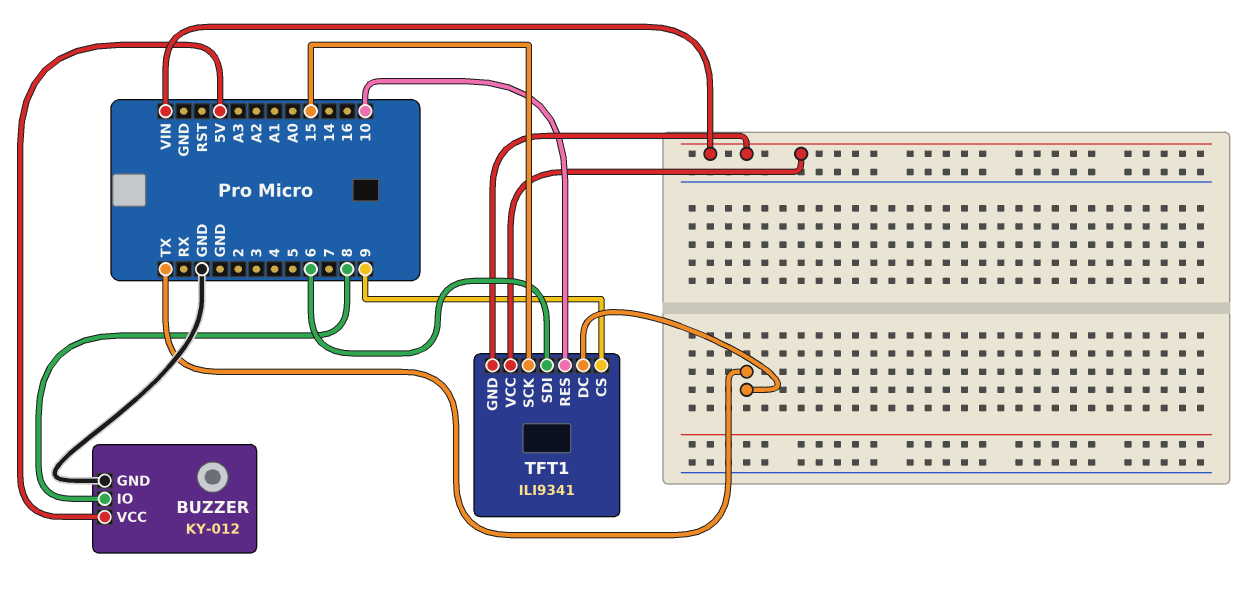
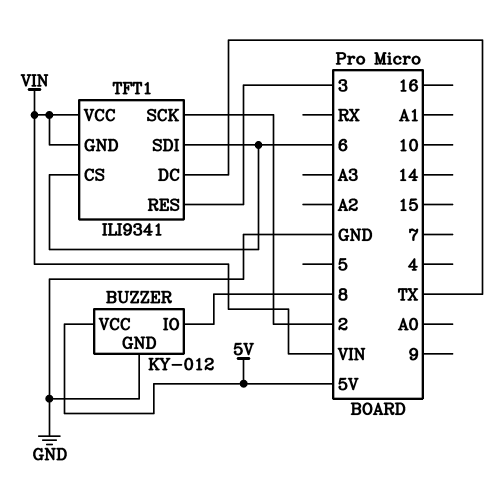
TFT1 pin CS: 9 -> 6
TFT1 pin RES: 10 -> 3
TFT1 pin SCK: 15 -> 2

